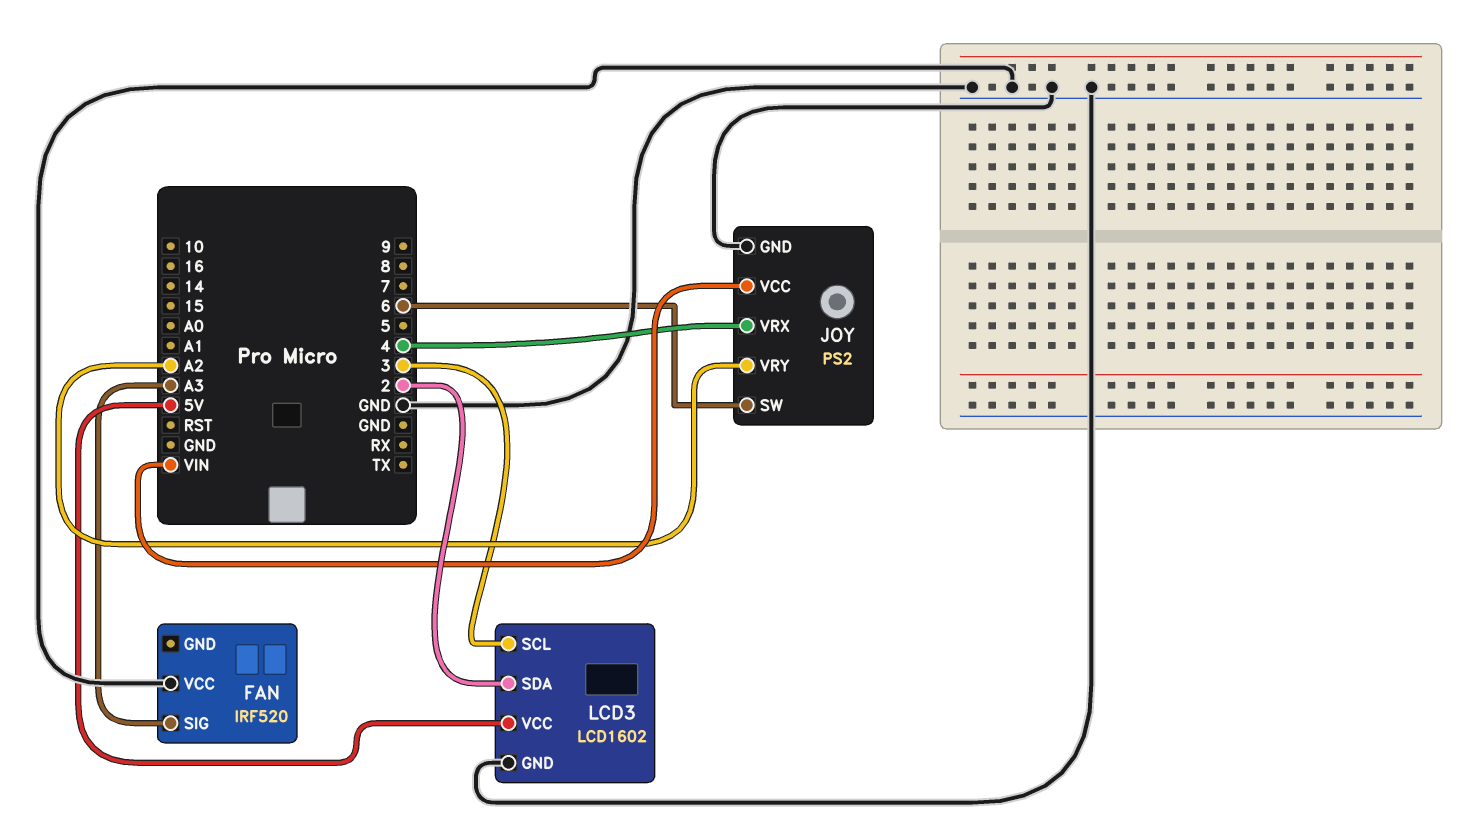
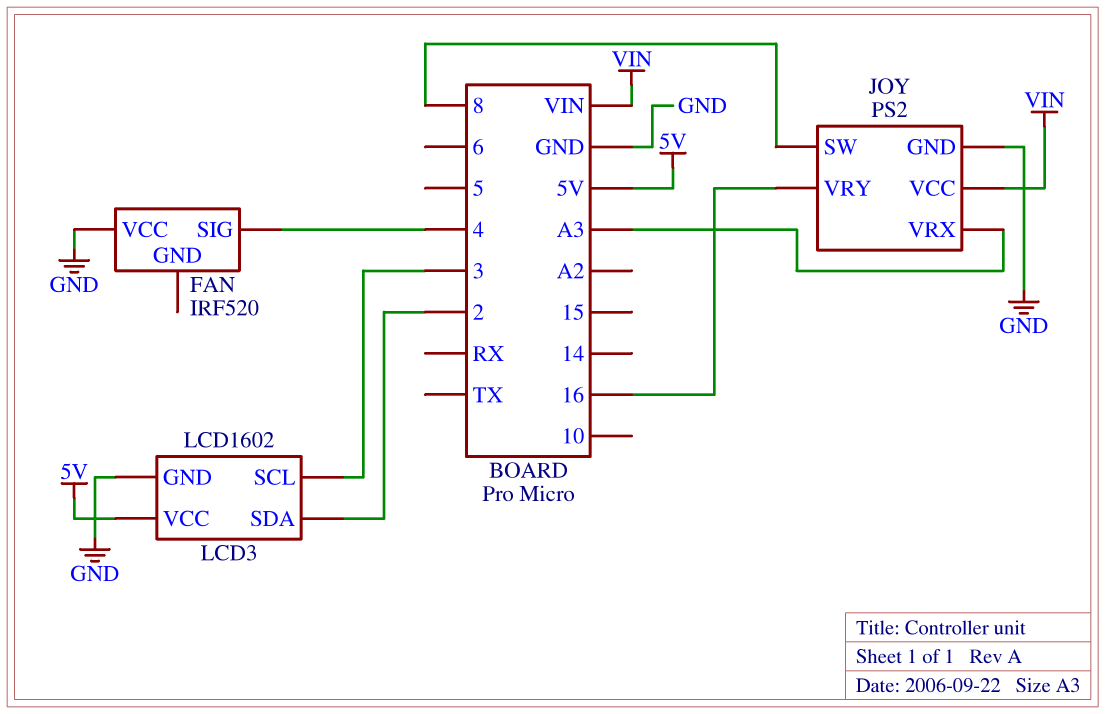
FAN pin SIG: A3 -> 4
JOY pin SW: 6 -> 8
JOY pin VRX: 4 -> A3
JOY pin VRY: A2 -> 16

